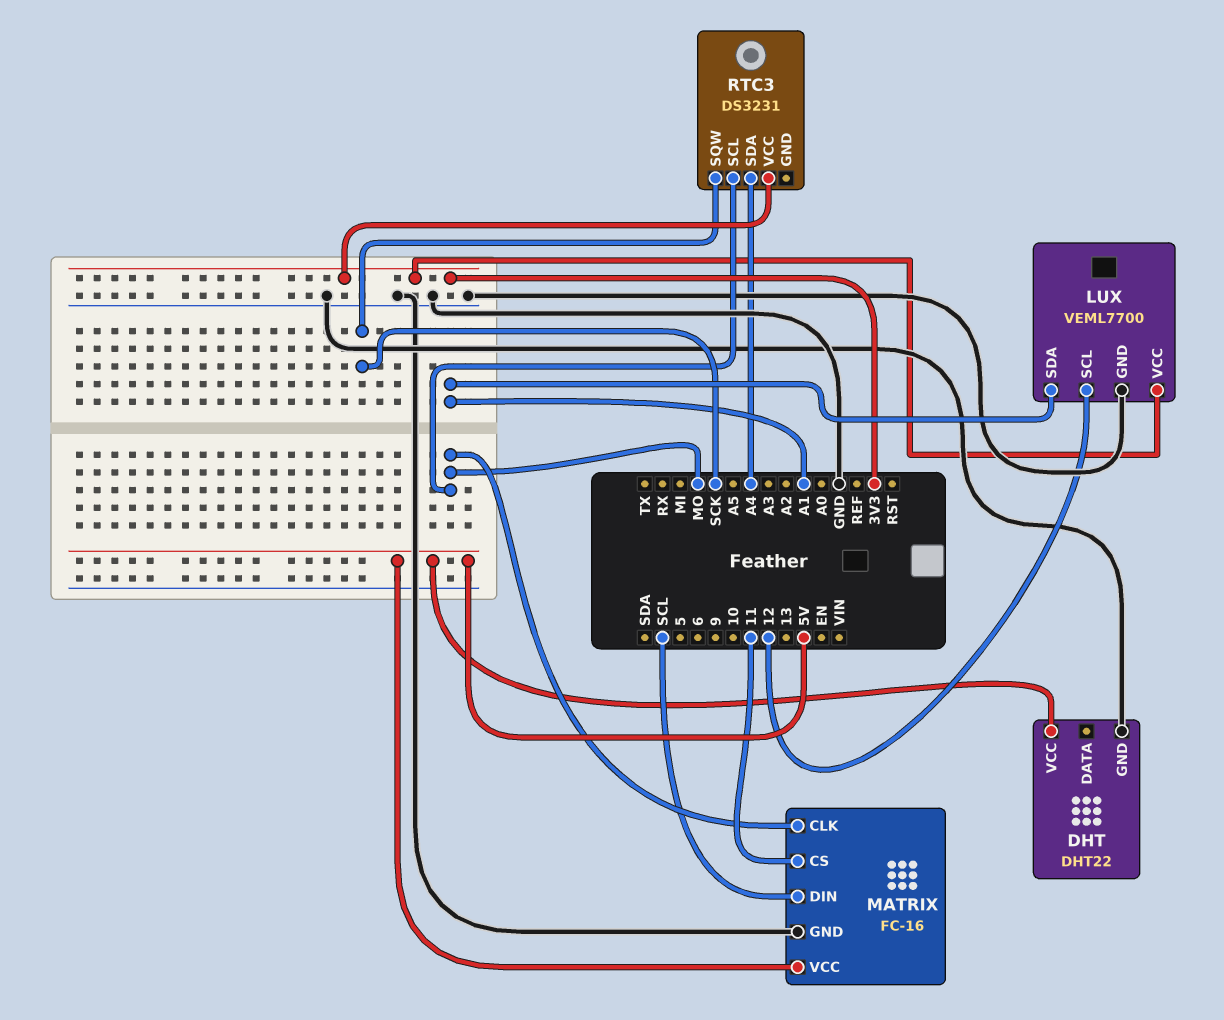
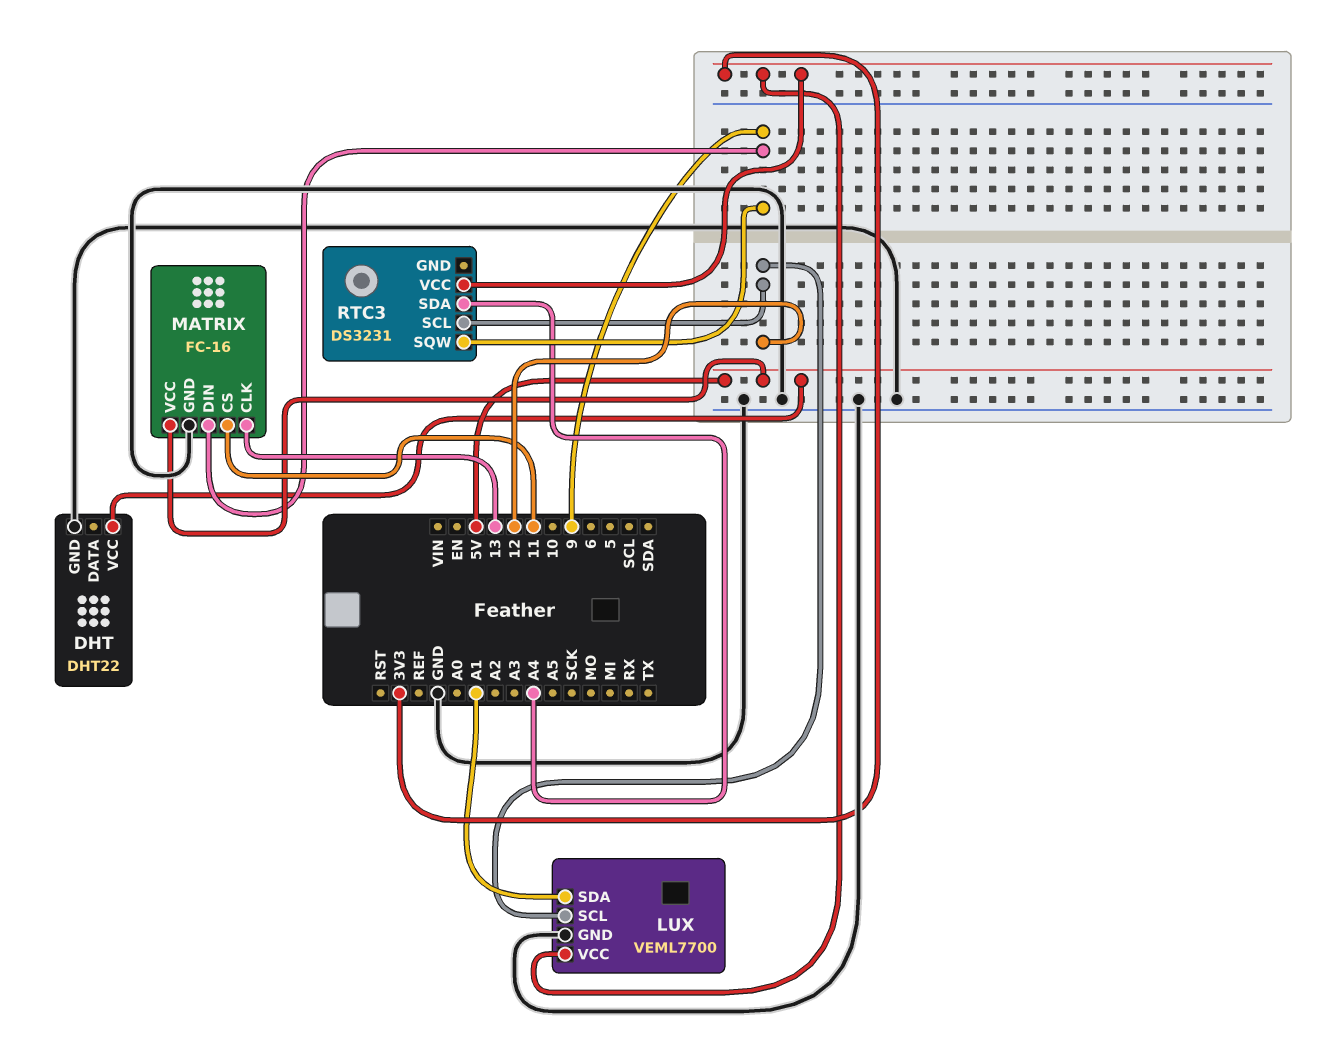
MATRIX pin CLK: MO -> 13
MATRIX pin DIN: SCL -> 9
RTC3 pin SCL: MO -> 12
RTC3 pin SQW: SCK -> 9

